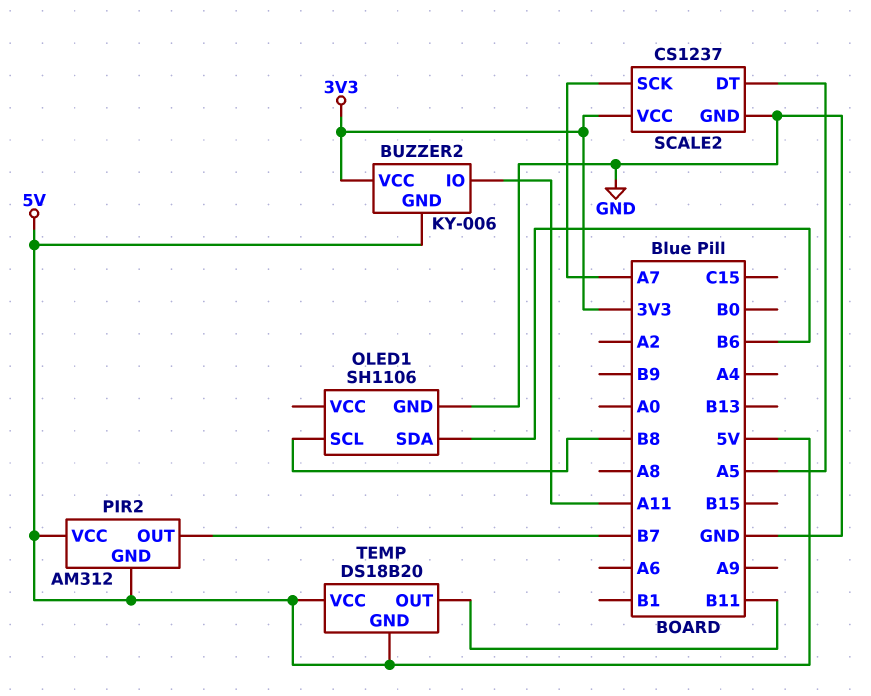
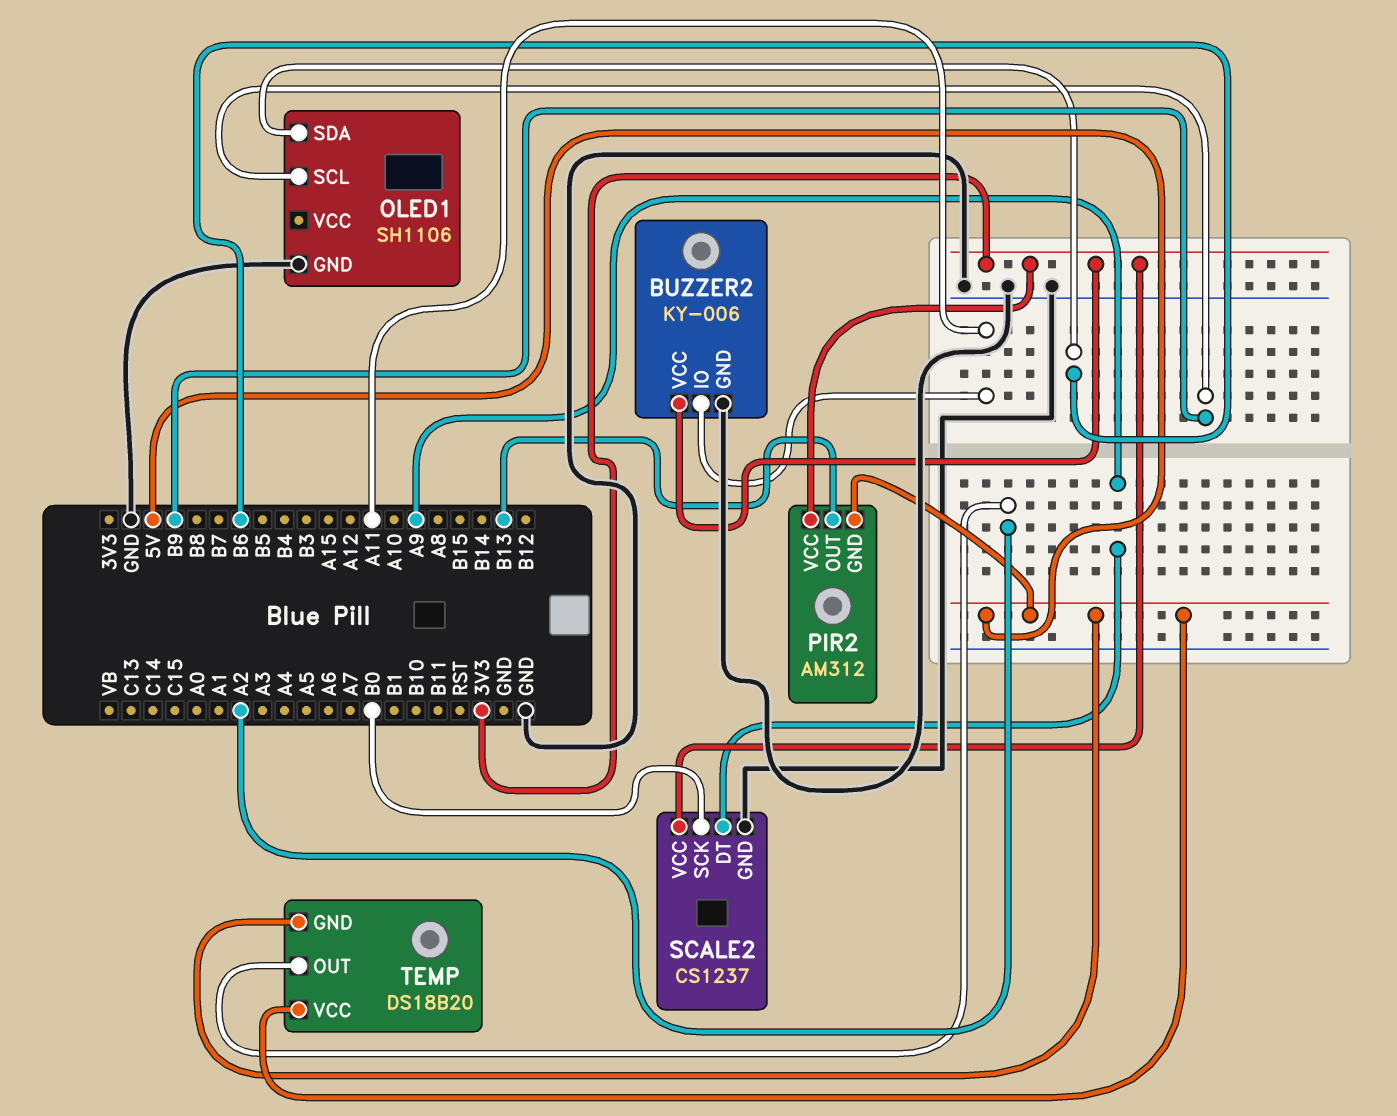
BUZZER2 pin GND: 5V -> GND
OLED1 pin SCL: B8 -> B9
PIR2 pin OUT: B7 -> B13
PIR2 pin VCC: 5V -> 3V3
SCALE2 pin DT: A5 -> A9
SCALE2 pin SCK: A7 -> B0
TEMP pin OUT: B11 -> A2

